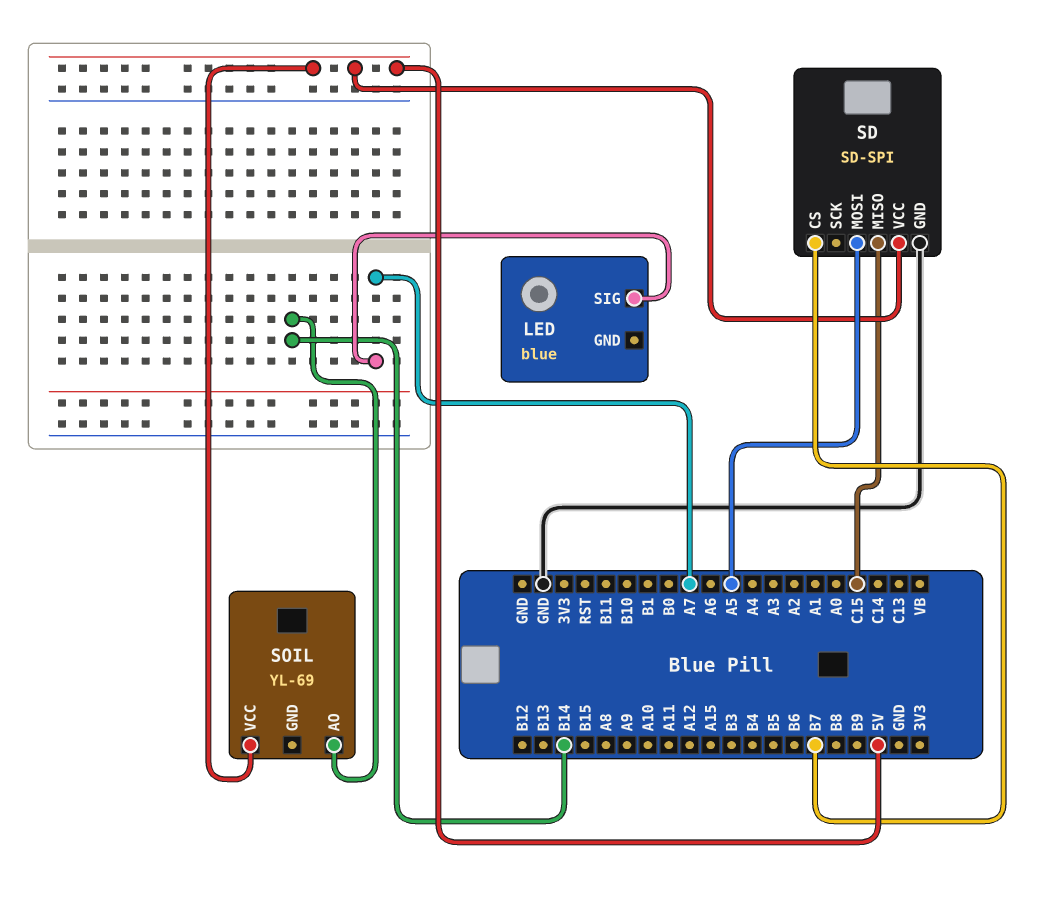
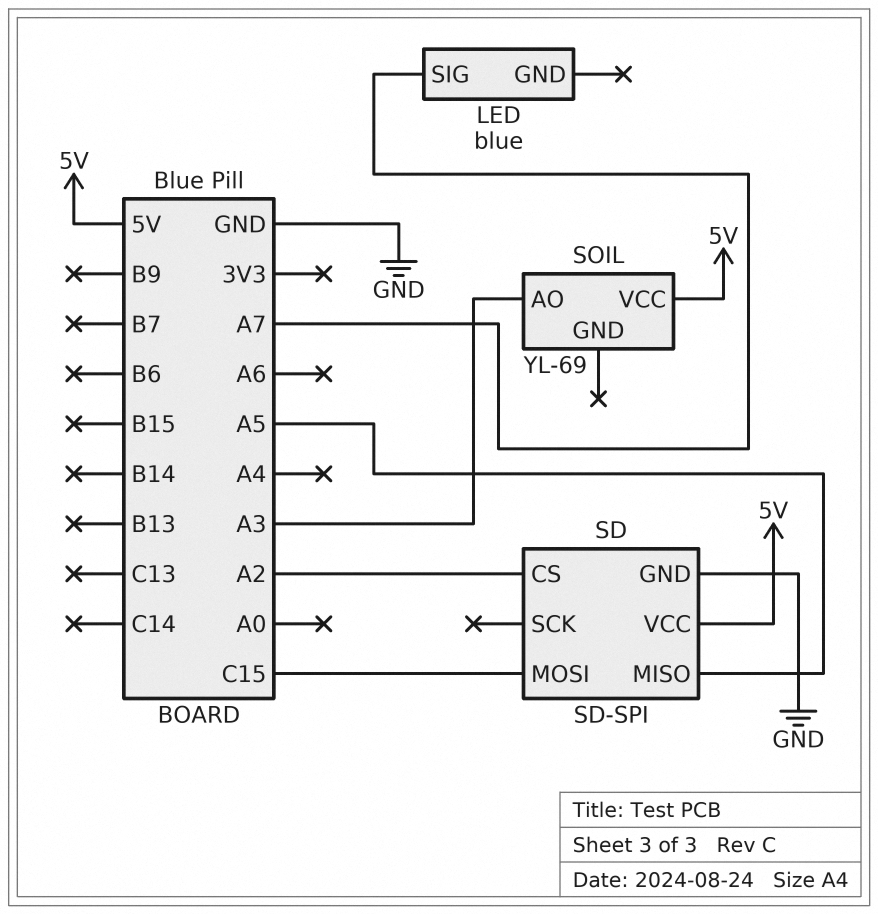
SD pin CS: B7 -> A2
SD pin MISO: C15 -> A5
SD pin MOSI: A5 -> C15
SOIL pin AO: B14 -> A3

